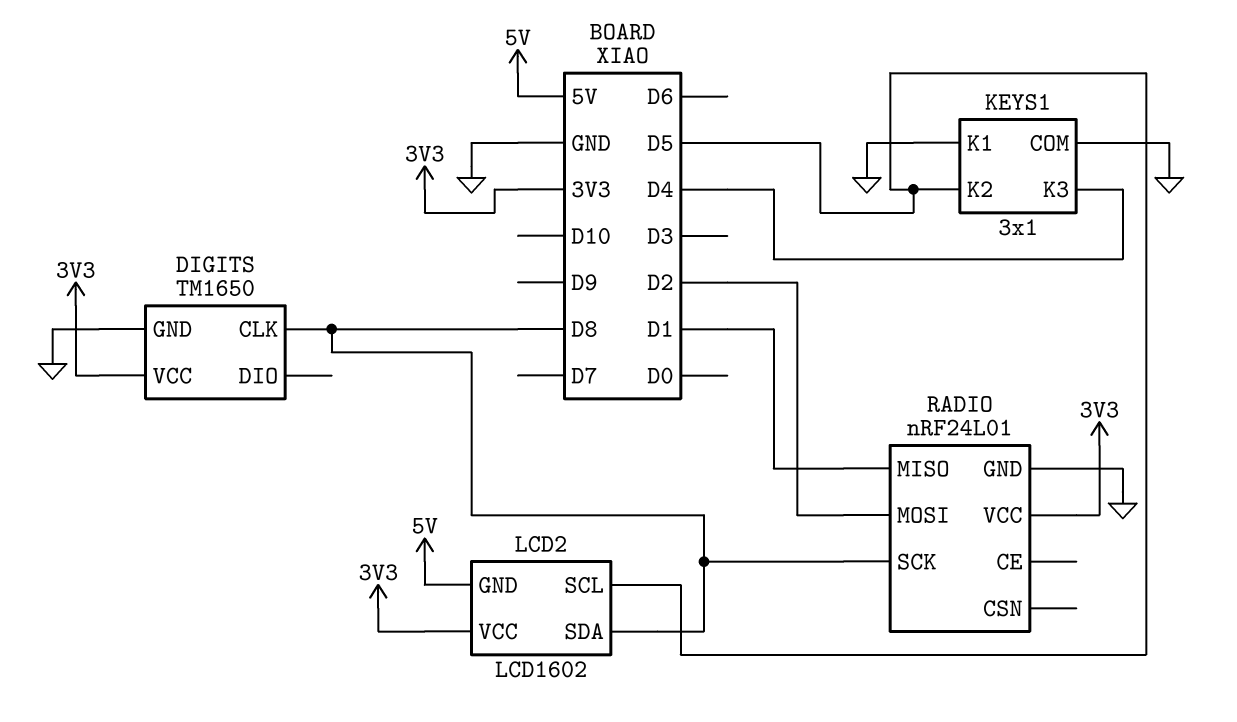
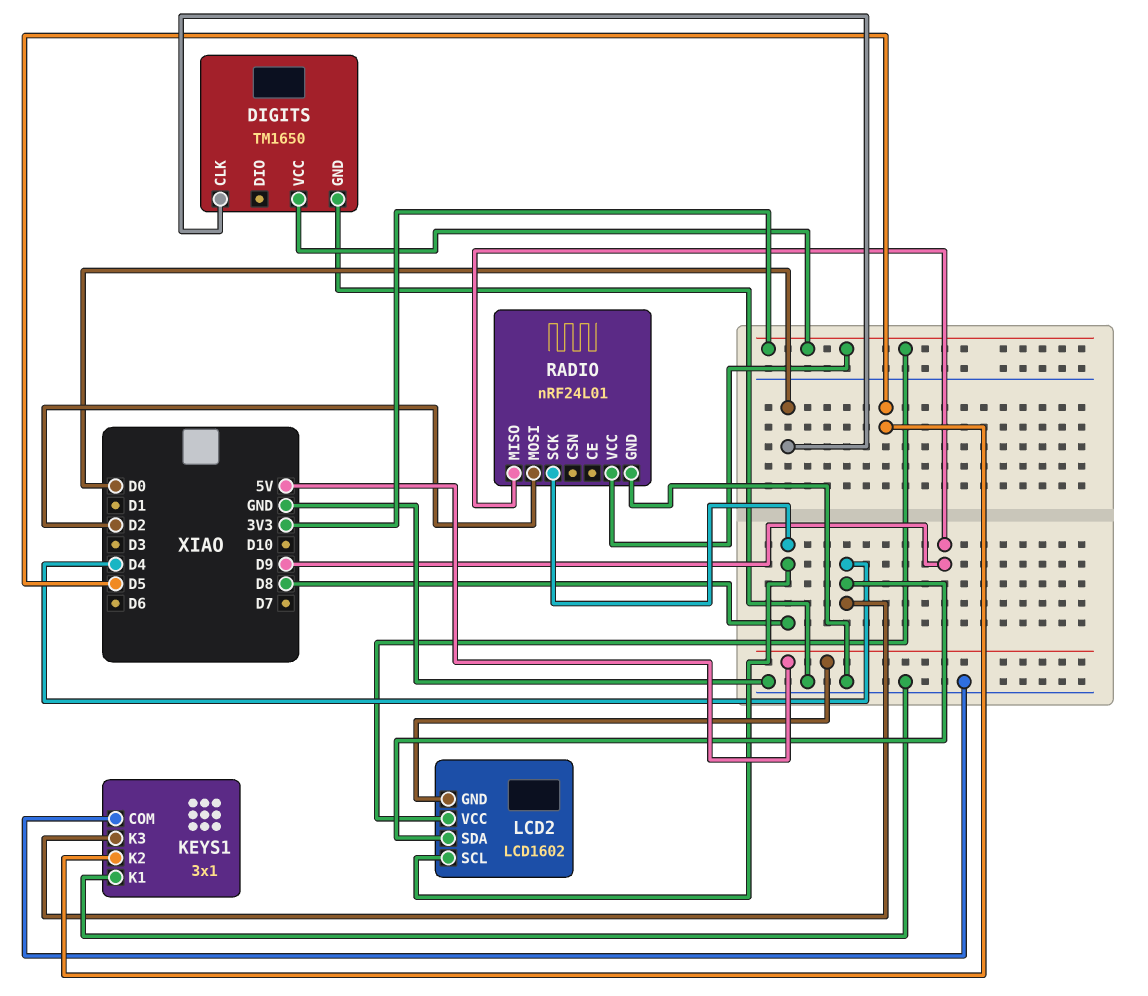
DIGITS pin CLK: D8 -> D0
LCD2 pin SCL: D5 -> D8
LCD2 pin SDA: D8 -> D4
RADIO pin MISO: D1 -> D9

